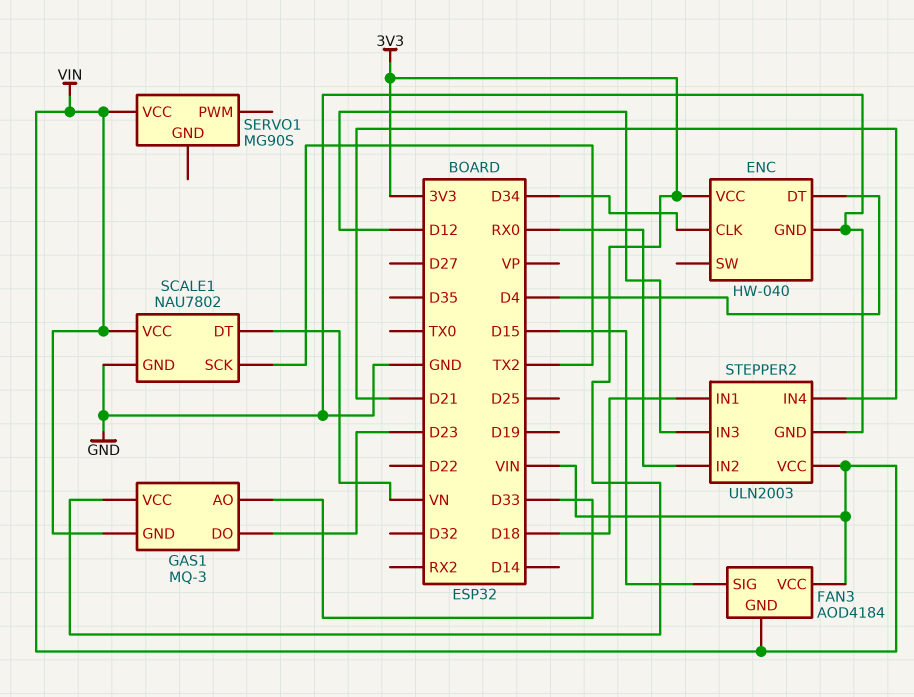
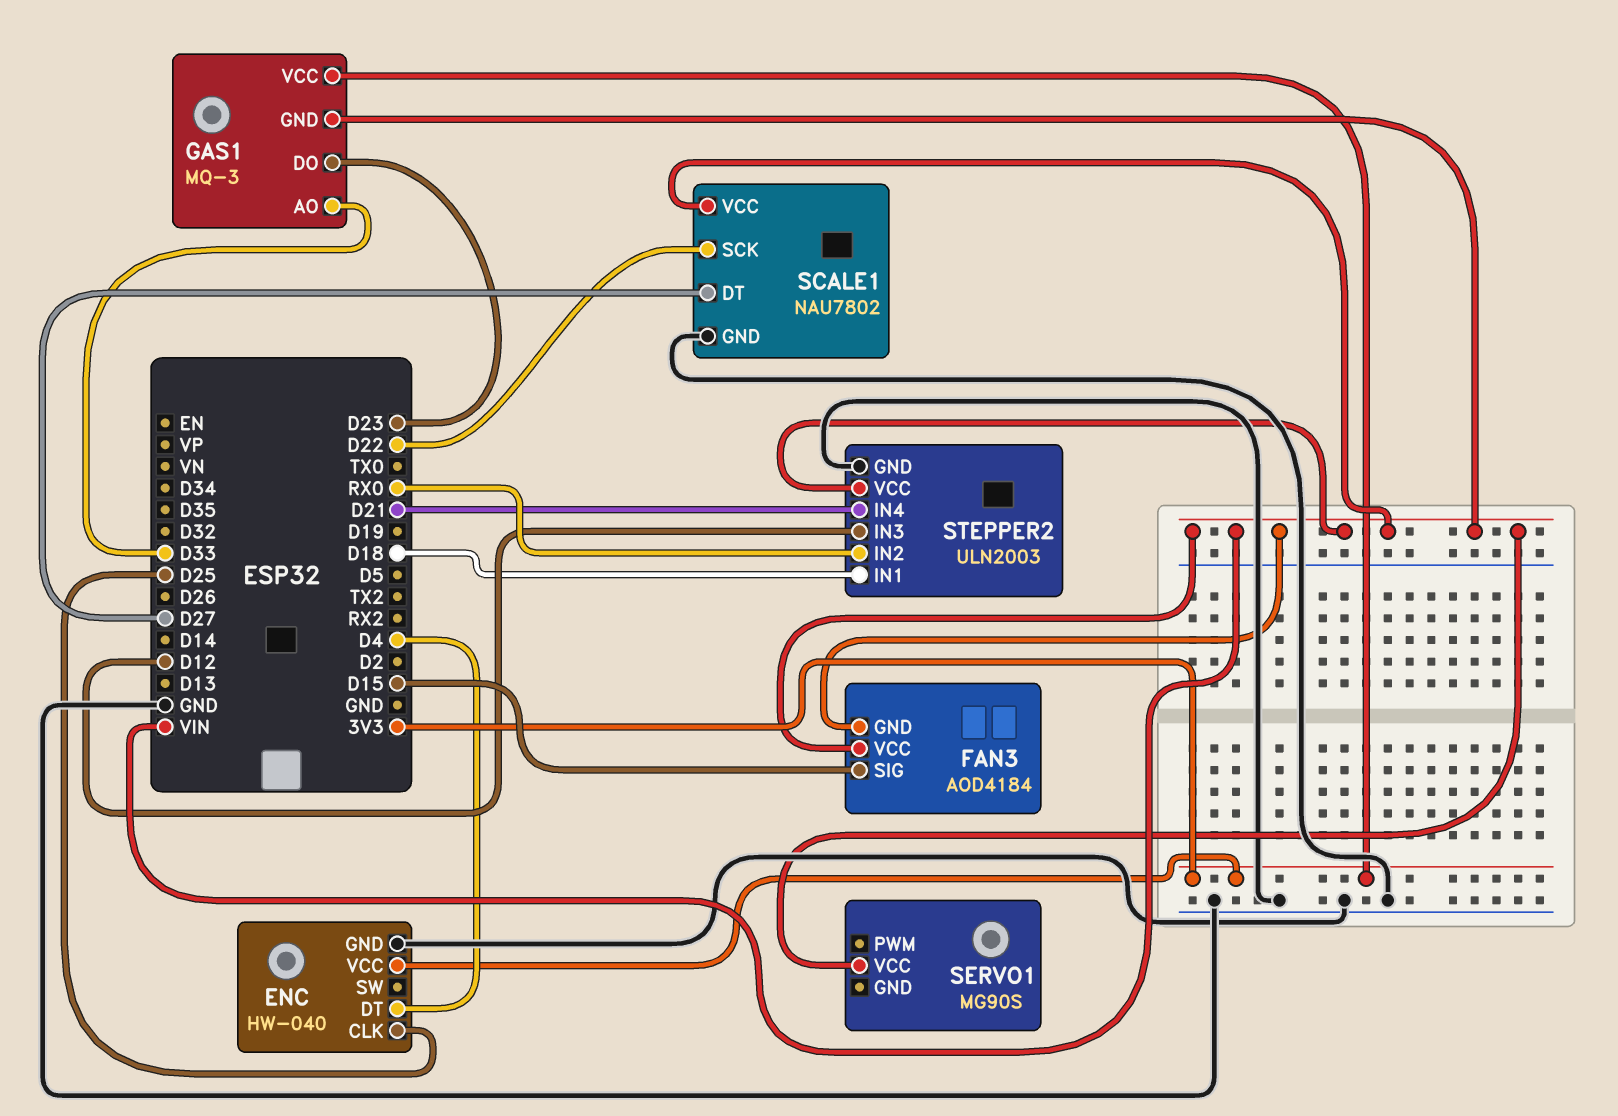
ENC pin CLK: D34 -> D25
SCALE1 pin DT: VN -> D27
SCALE1 pin SCK: TX2 -> D22

